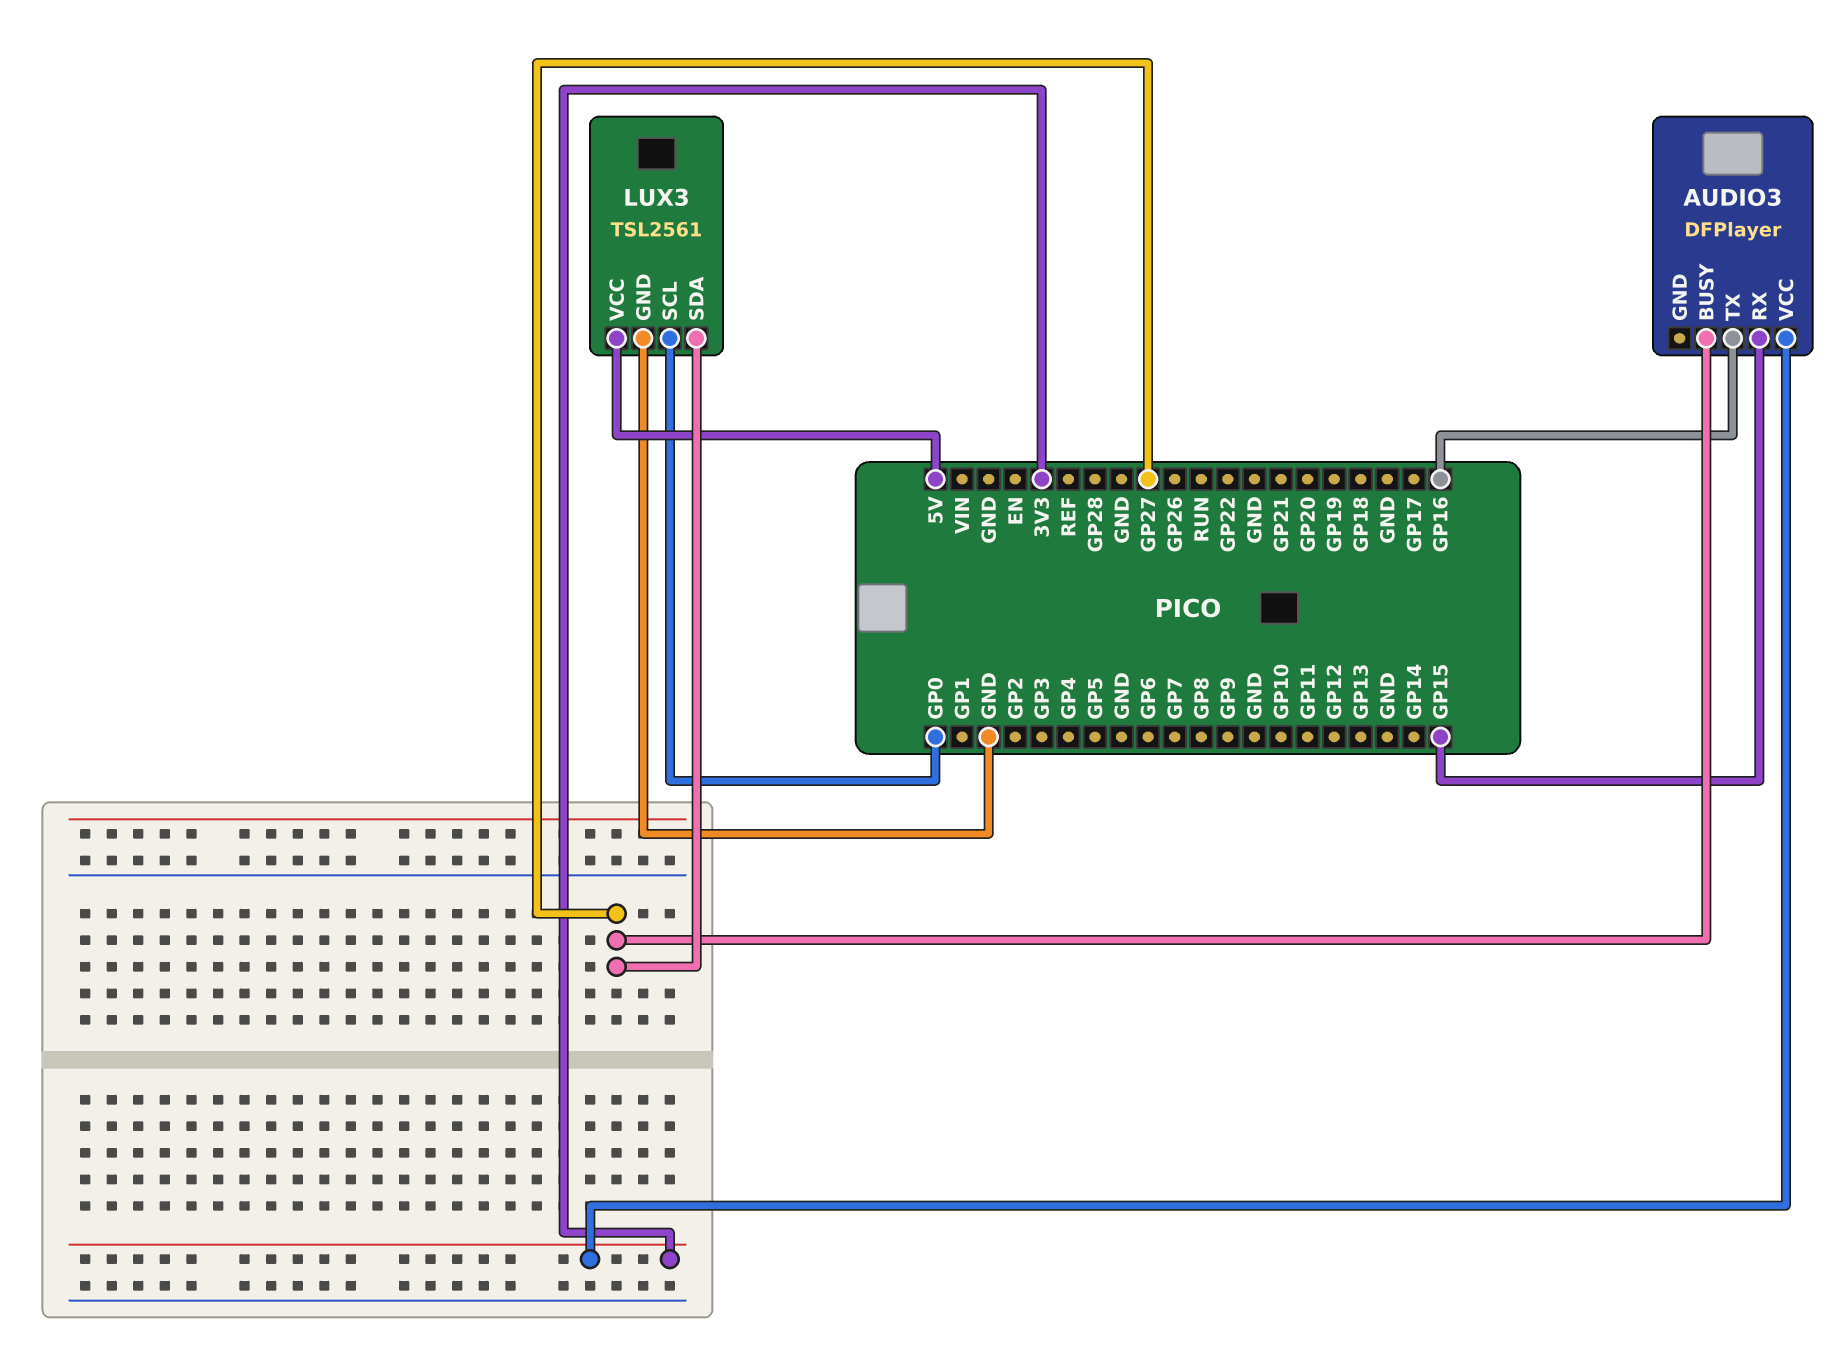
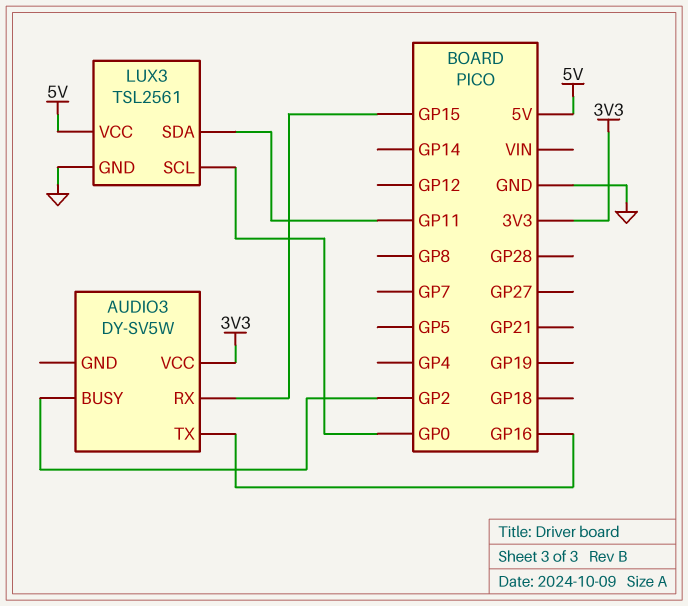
AUDIO3: DFPlayer -> DY-SV5W
AUDIO3 pin BUSY: GP27 -> GP2
LUX3 pin SDA: GP27 -> GP11

